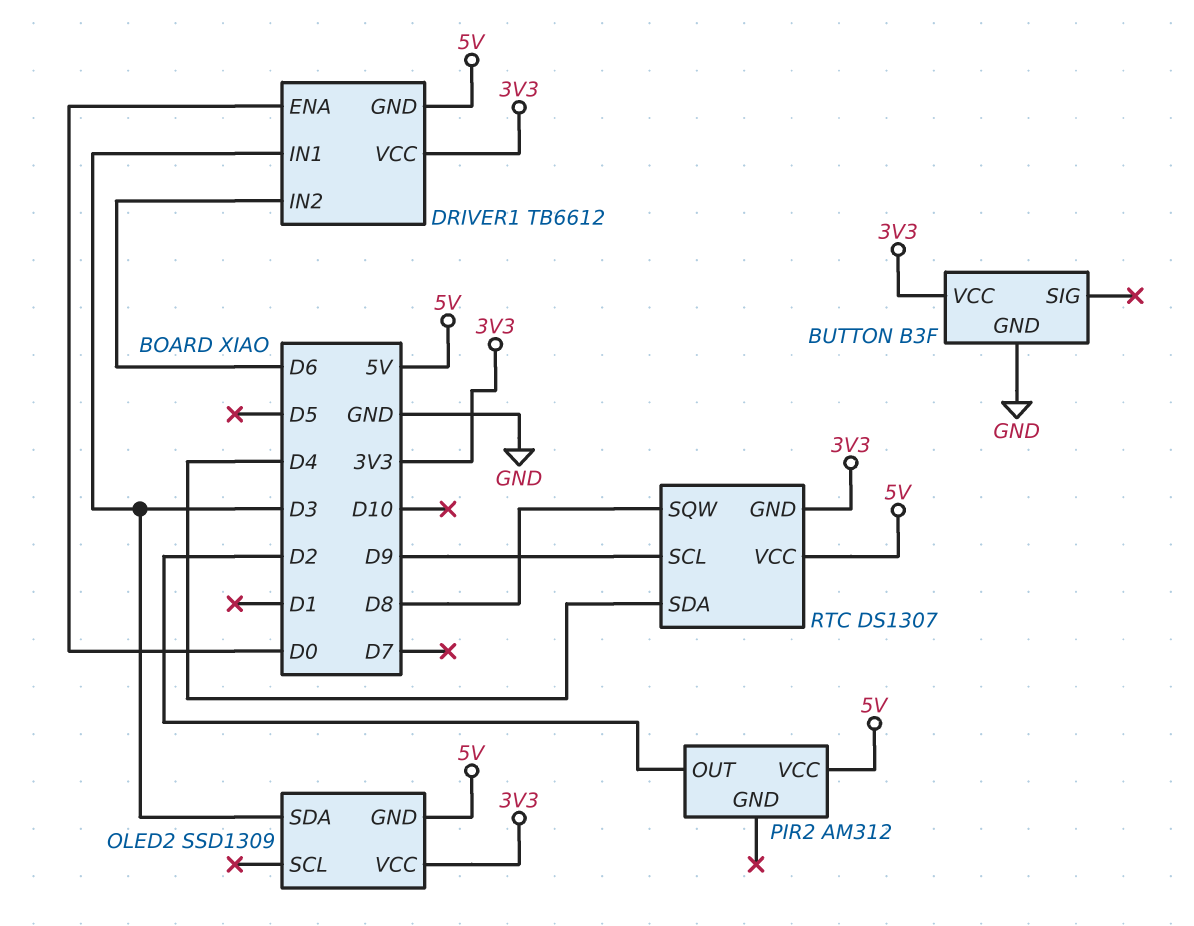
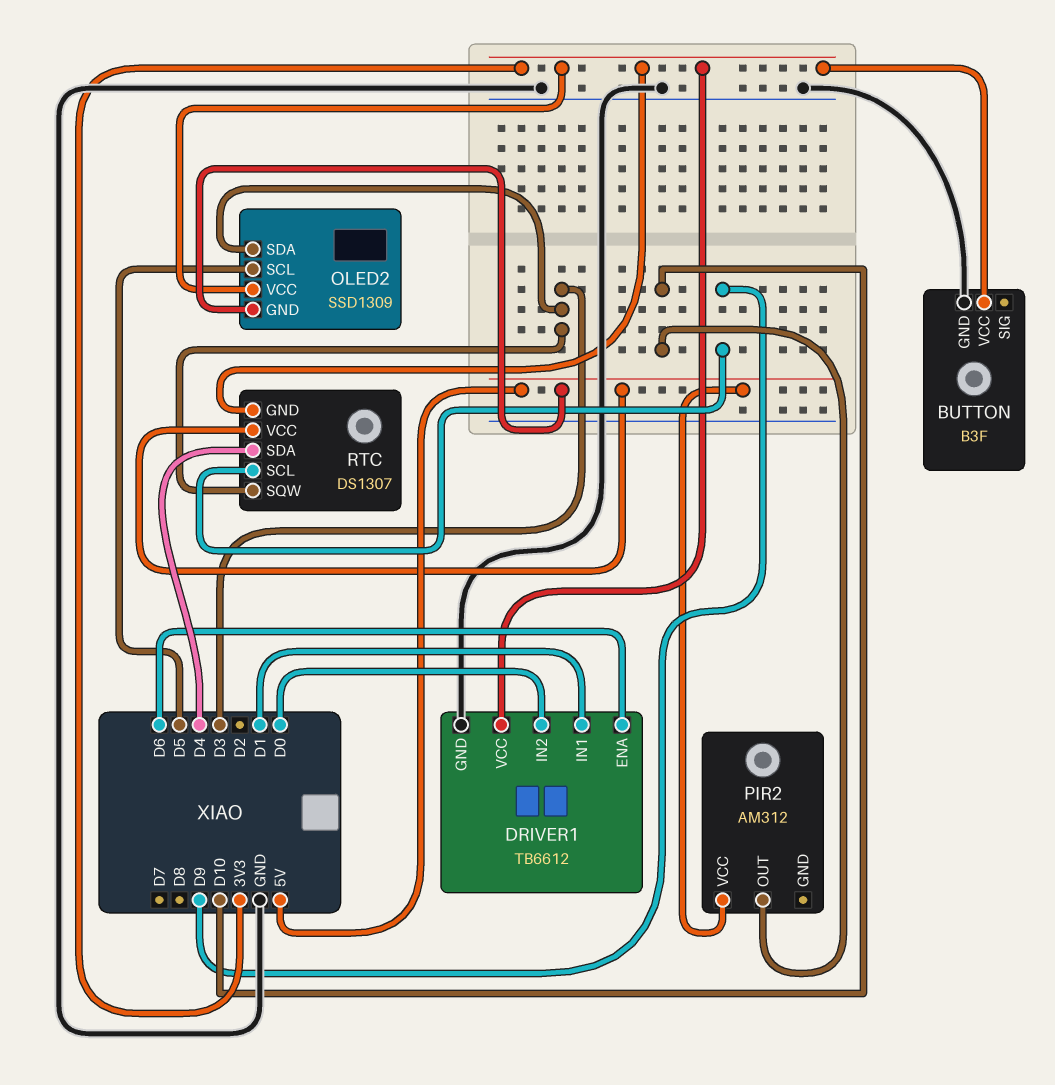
DRIVER1 pin ENA: D0 -> D6
DRIVER1 pin GND: 5V -> GND
DRIVER1 pin IN1: D3 -> D1
DRIVER1 pin IN2: D6 -> D0
OLED2 pin SCL: none -> D5
PIR2 pin OUT: D2 -> D10
RTC pin SQW: D8 -> D3

